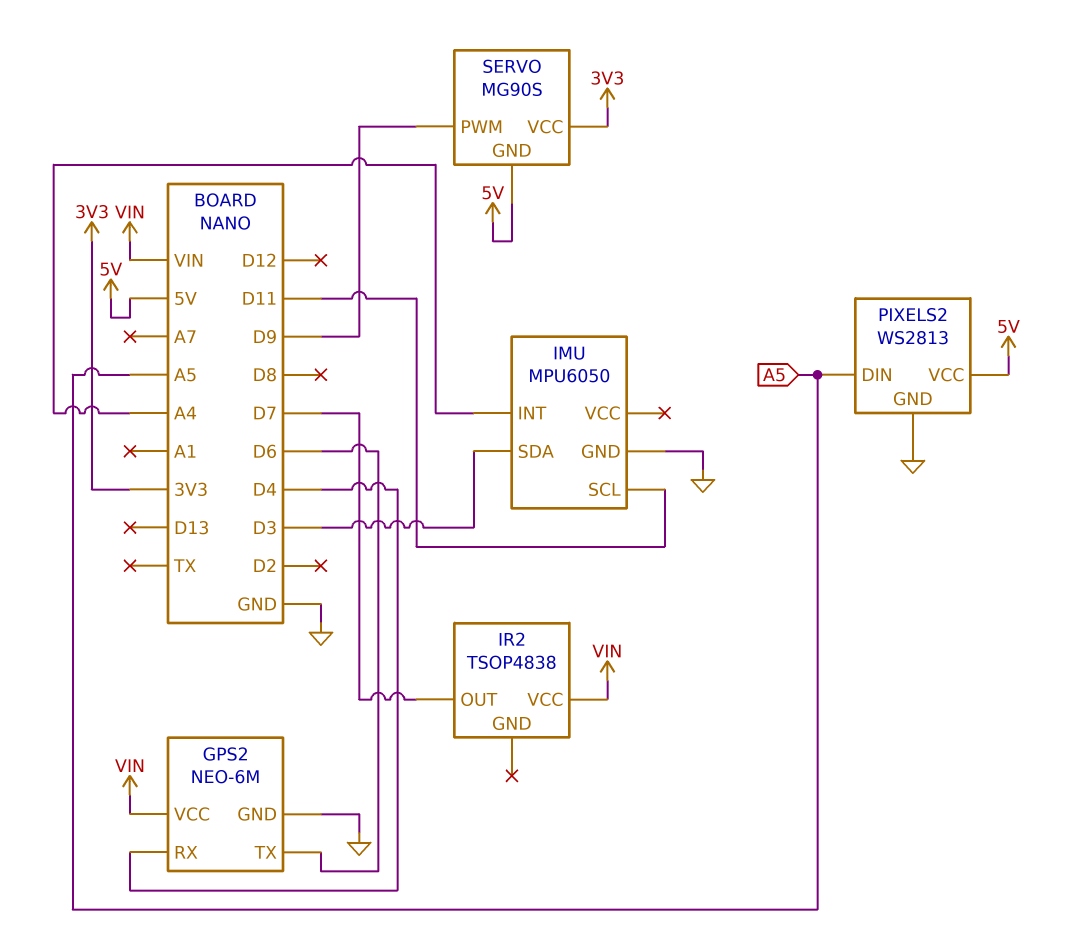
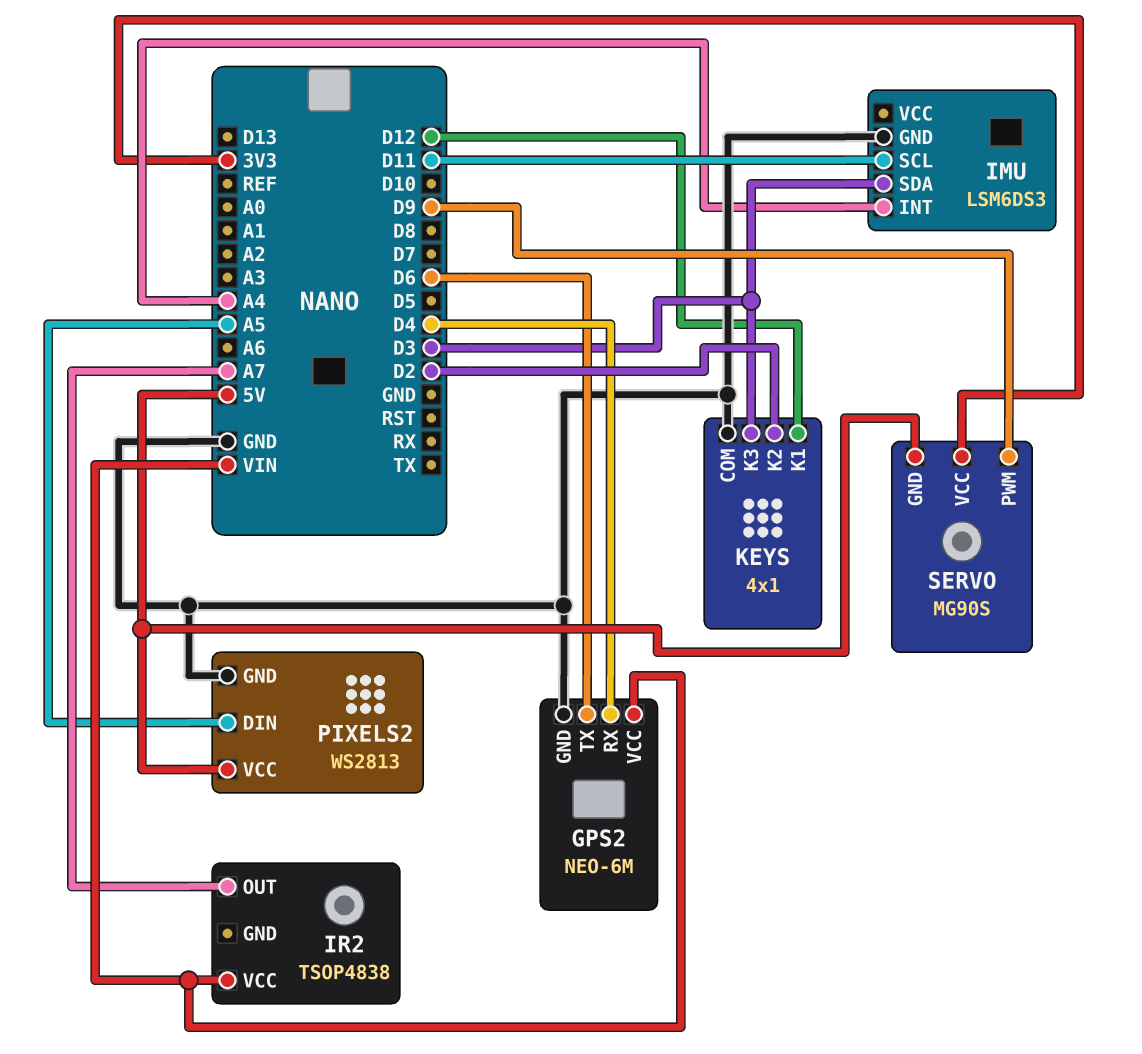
IMU: MPU6050 -> LSM6DS3
IR2 pin OUT: D7 -> A7
KEYS: none -> 4x1
KEYS pin COM: none -> GND
KEYS pin K1: none -> D12
KEYS pin K2: none -> D2
KEYS pin K3: none -> D3

